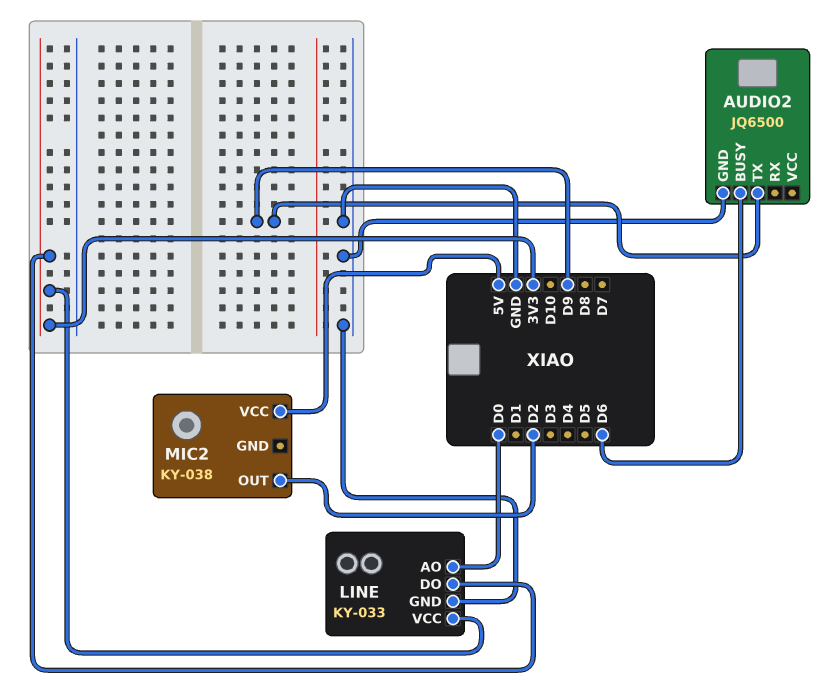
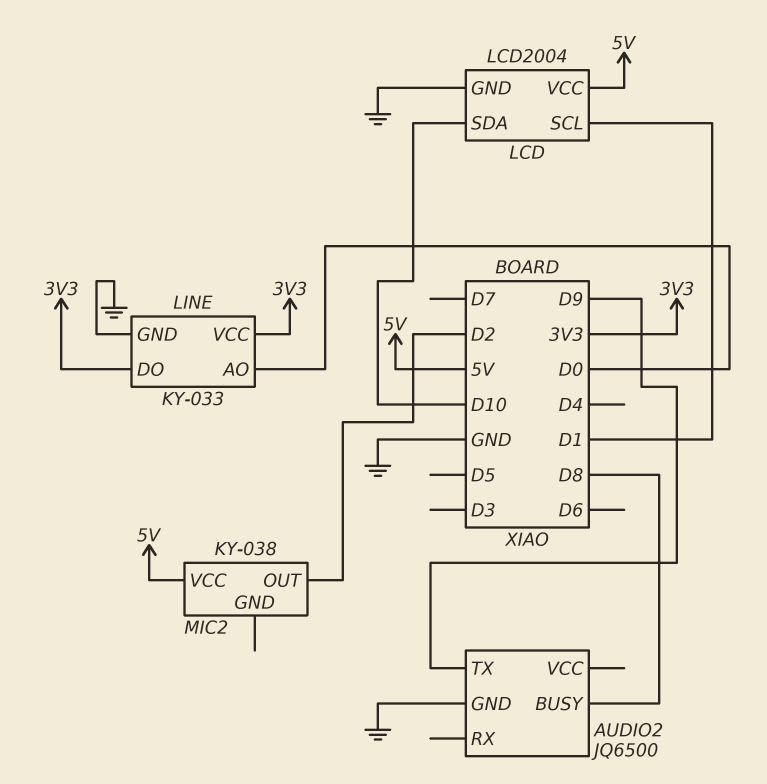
AUDIO2 pin BUSY: D6 -> D8
LCD: none -> LCD2004
LCD pin GND: none -> GND
LCD pin SCL: none -> D1
LCD pin SDA: none -> D10
LCD pin VCC: none -> 5V

